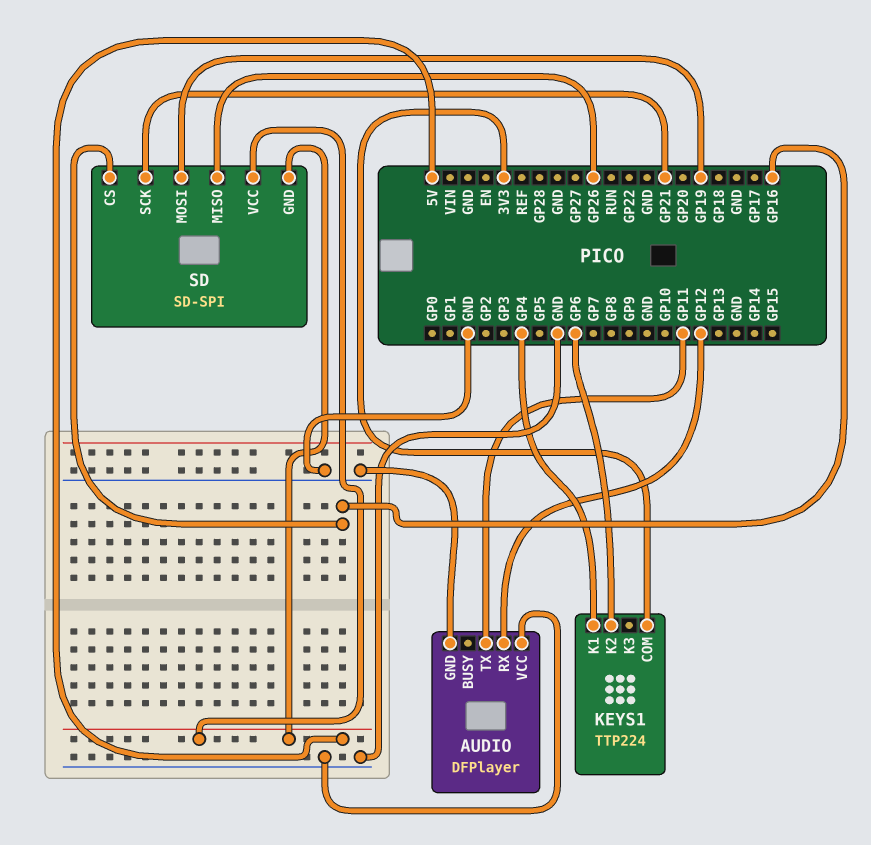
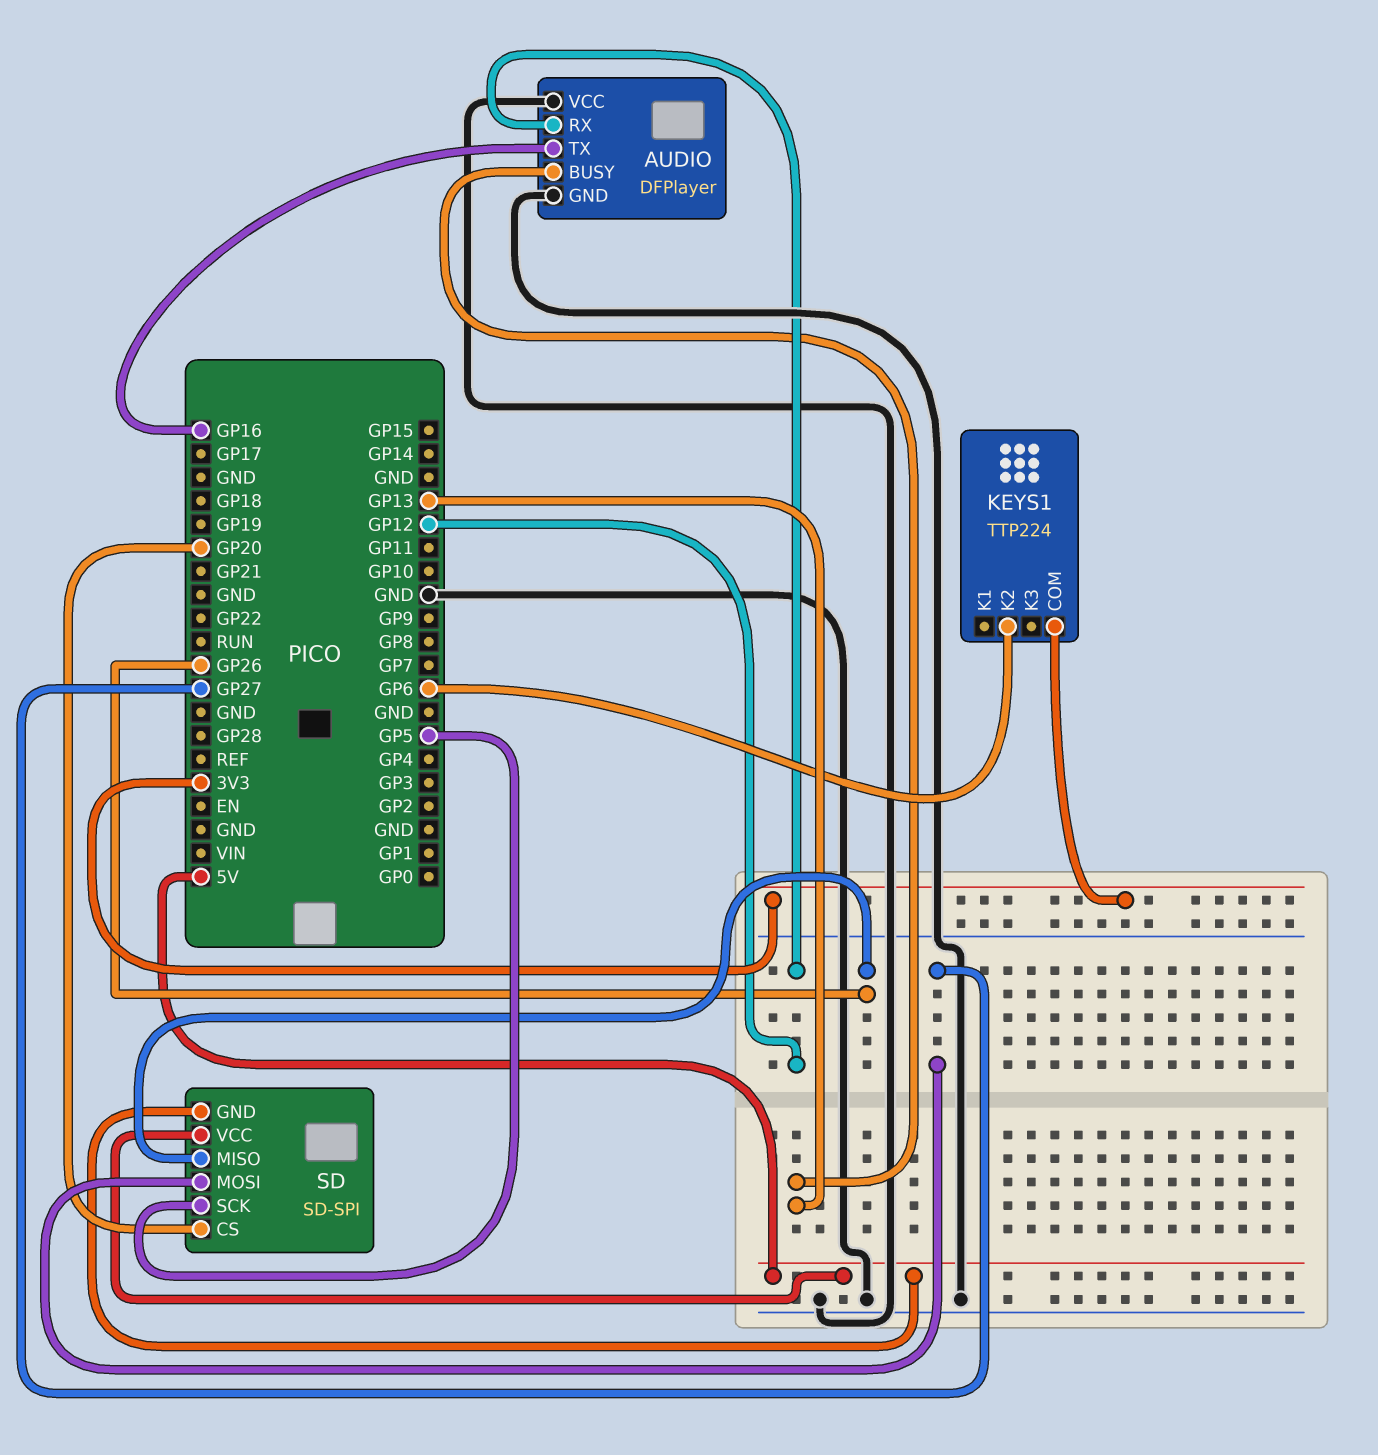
AUDIO pin BUSY: none -> GP13
AUDIO pin TX: GP11 -> GP16
KEYS1 pin K1: GP4 -> none
SD pin CS: GP16 -> GP20
SD pin MOSI: GP19 -> GP27
SD pin SCK: GP21 -> GP5

